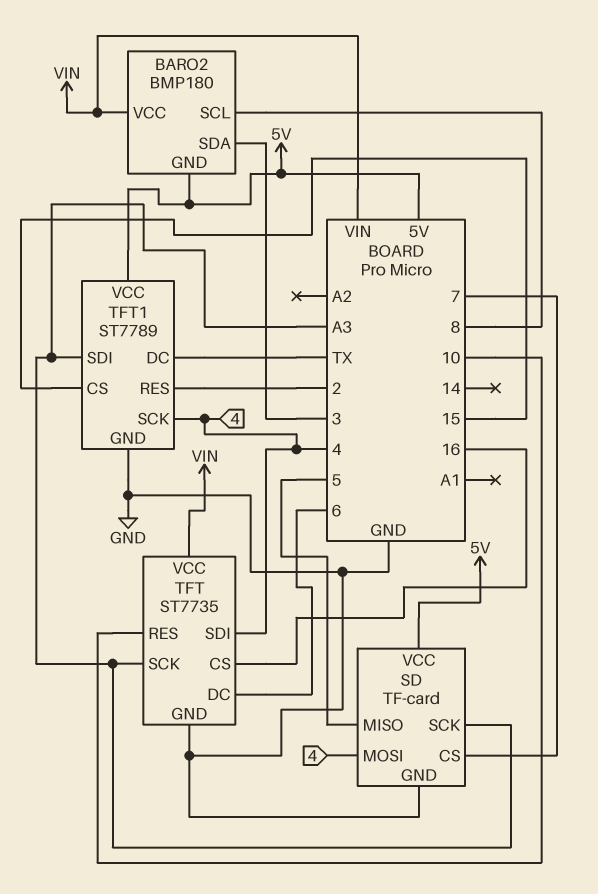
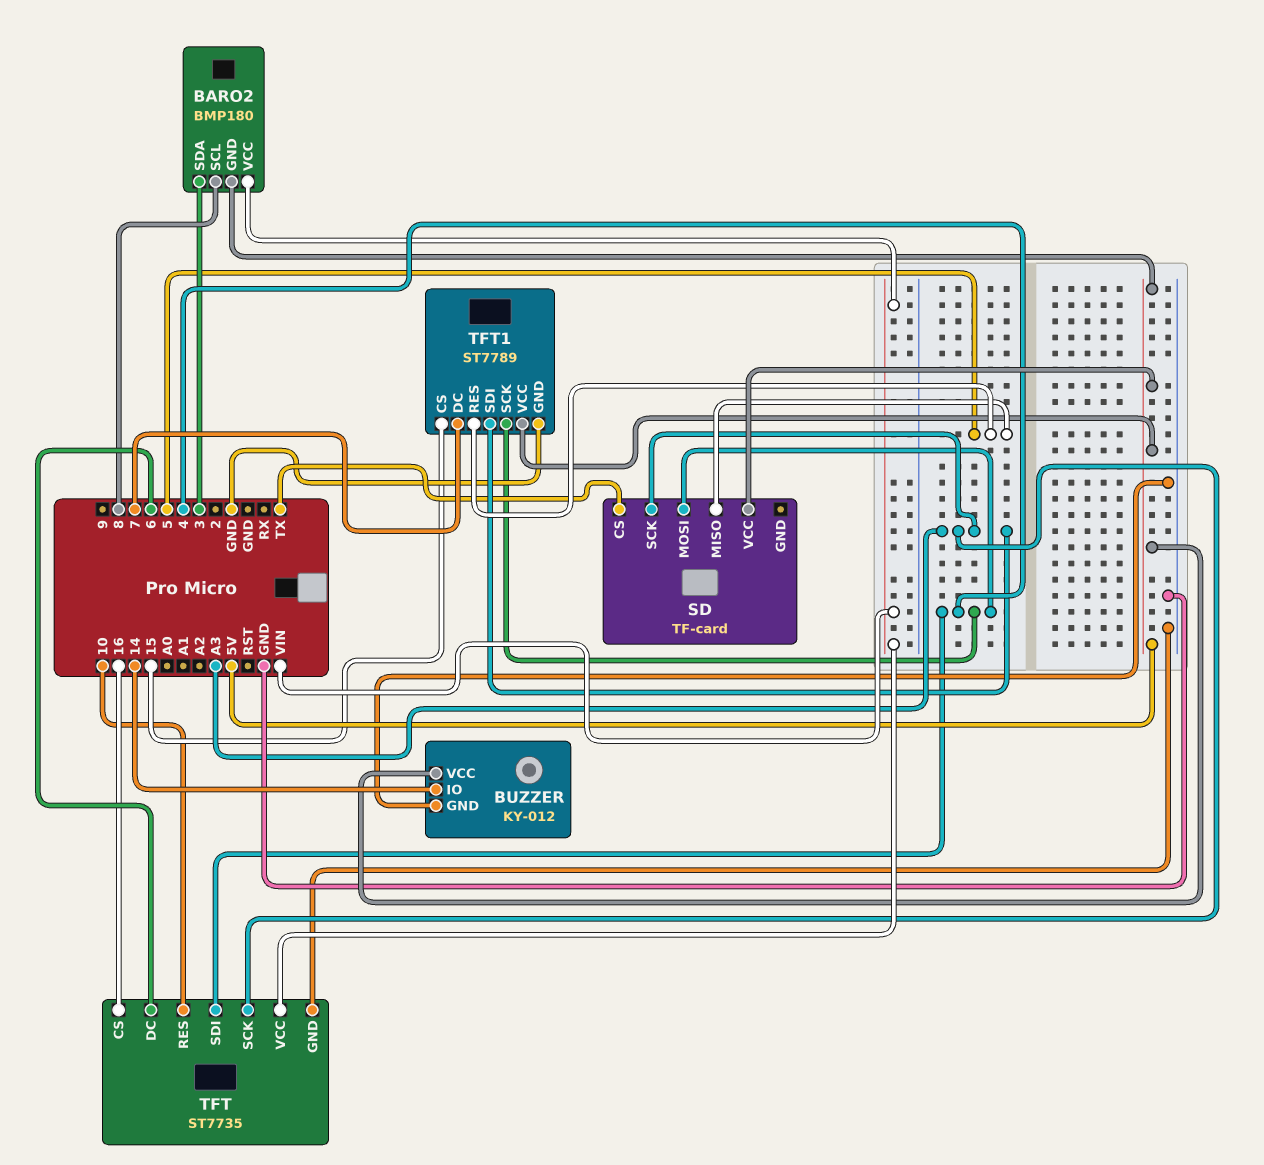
BUZZER: none -> KY-012
BUZZER pin GND: none -> GND
BUZZER pin IO: none -> 14
BUZZER pin VCC: none -> 5V
SD pin CS: 7 -> TX
SD pin GND: GND -> none
TFT1 pin DC: TX -> 7
TFT1 pin RES: 2 -> 5

